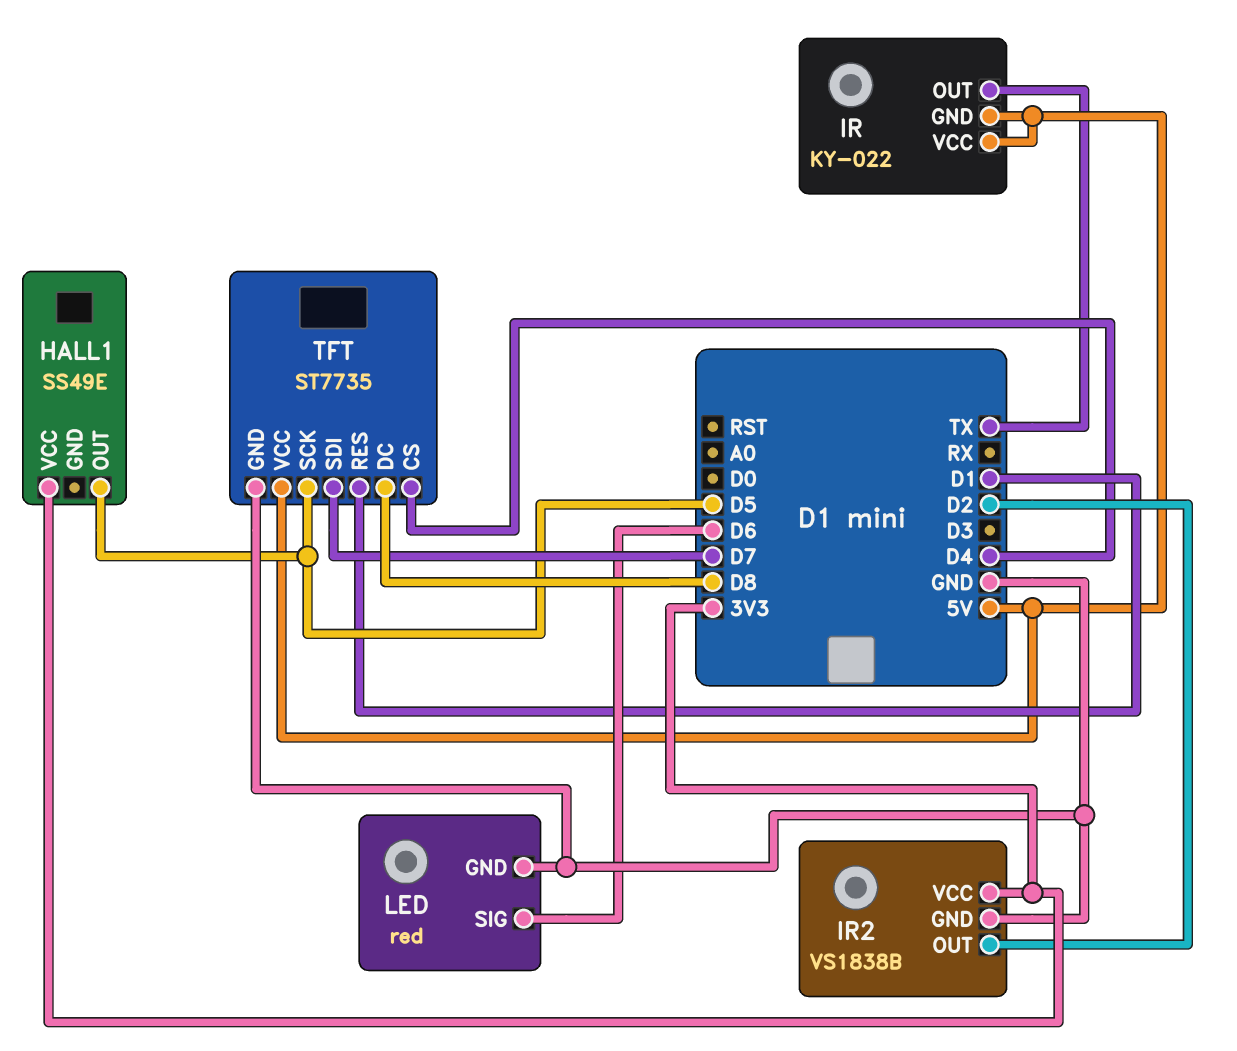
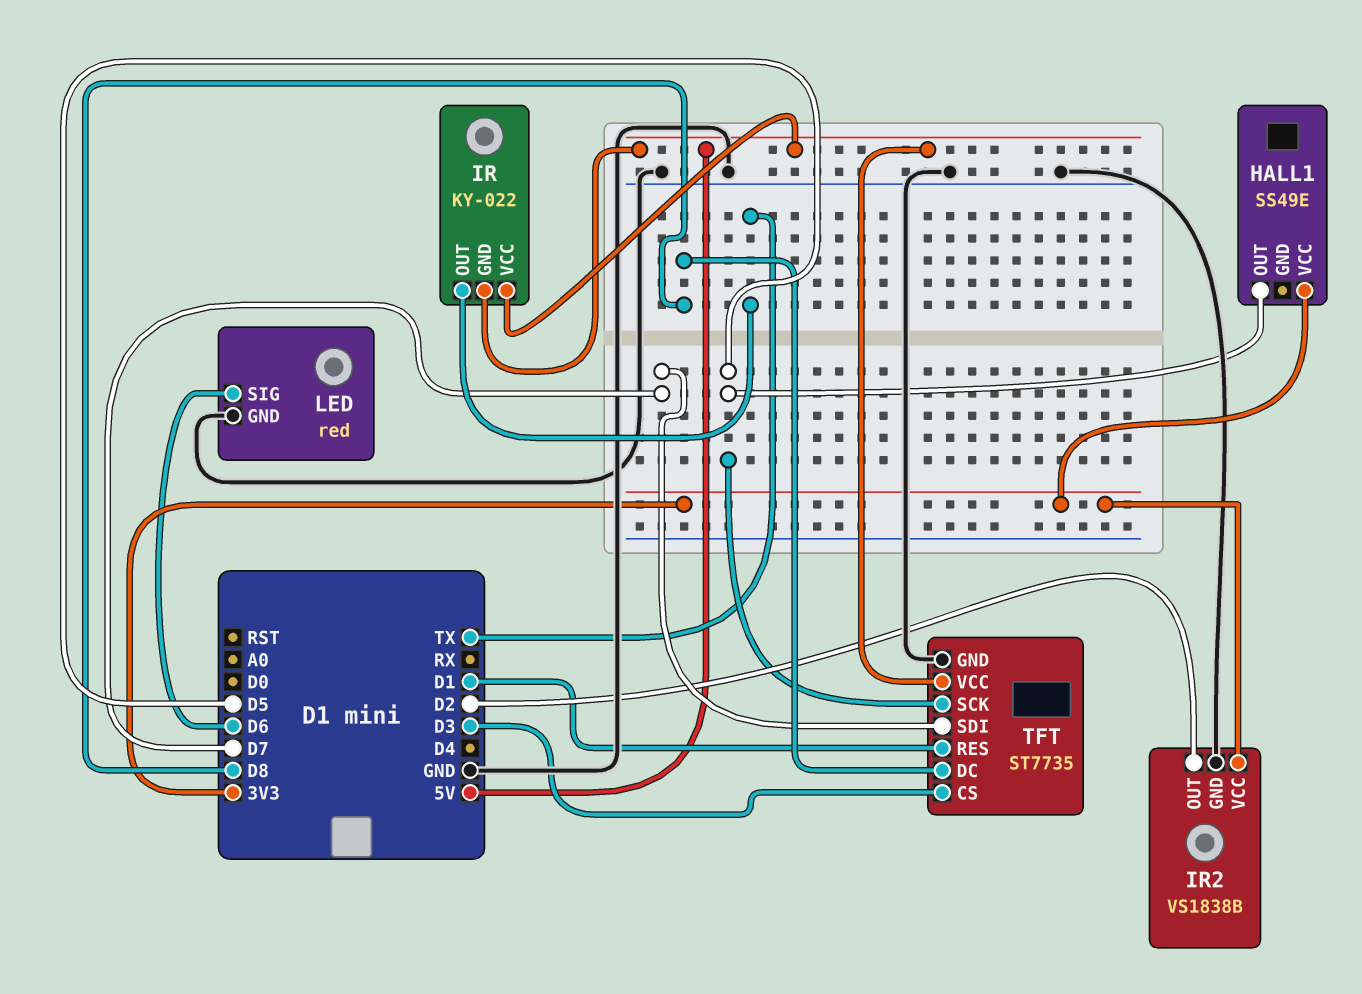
TFT pin CS: D4 -> D3

